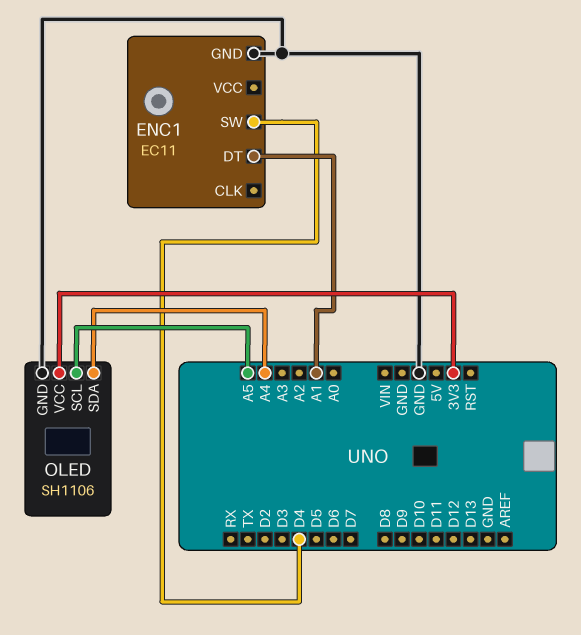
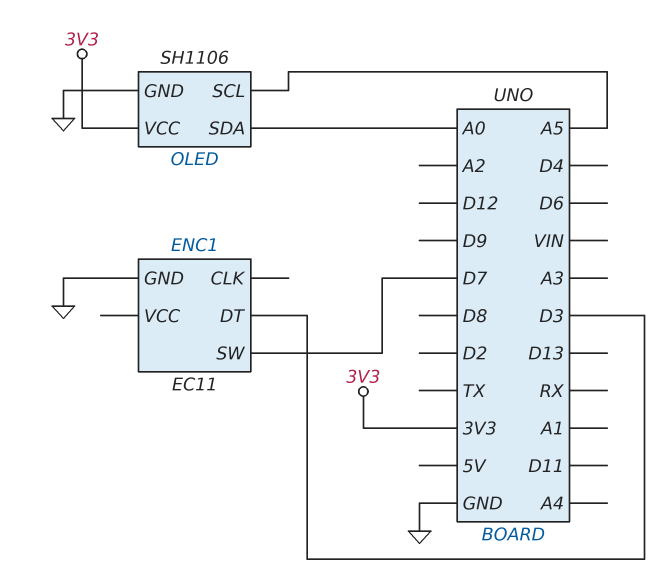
ENC1 pin DT: A1 -> D3
ENC1 pin SW: D4 -> D7
OLED pin SDA: A4 -> A0

